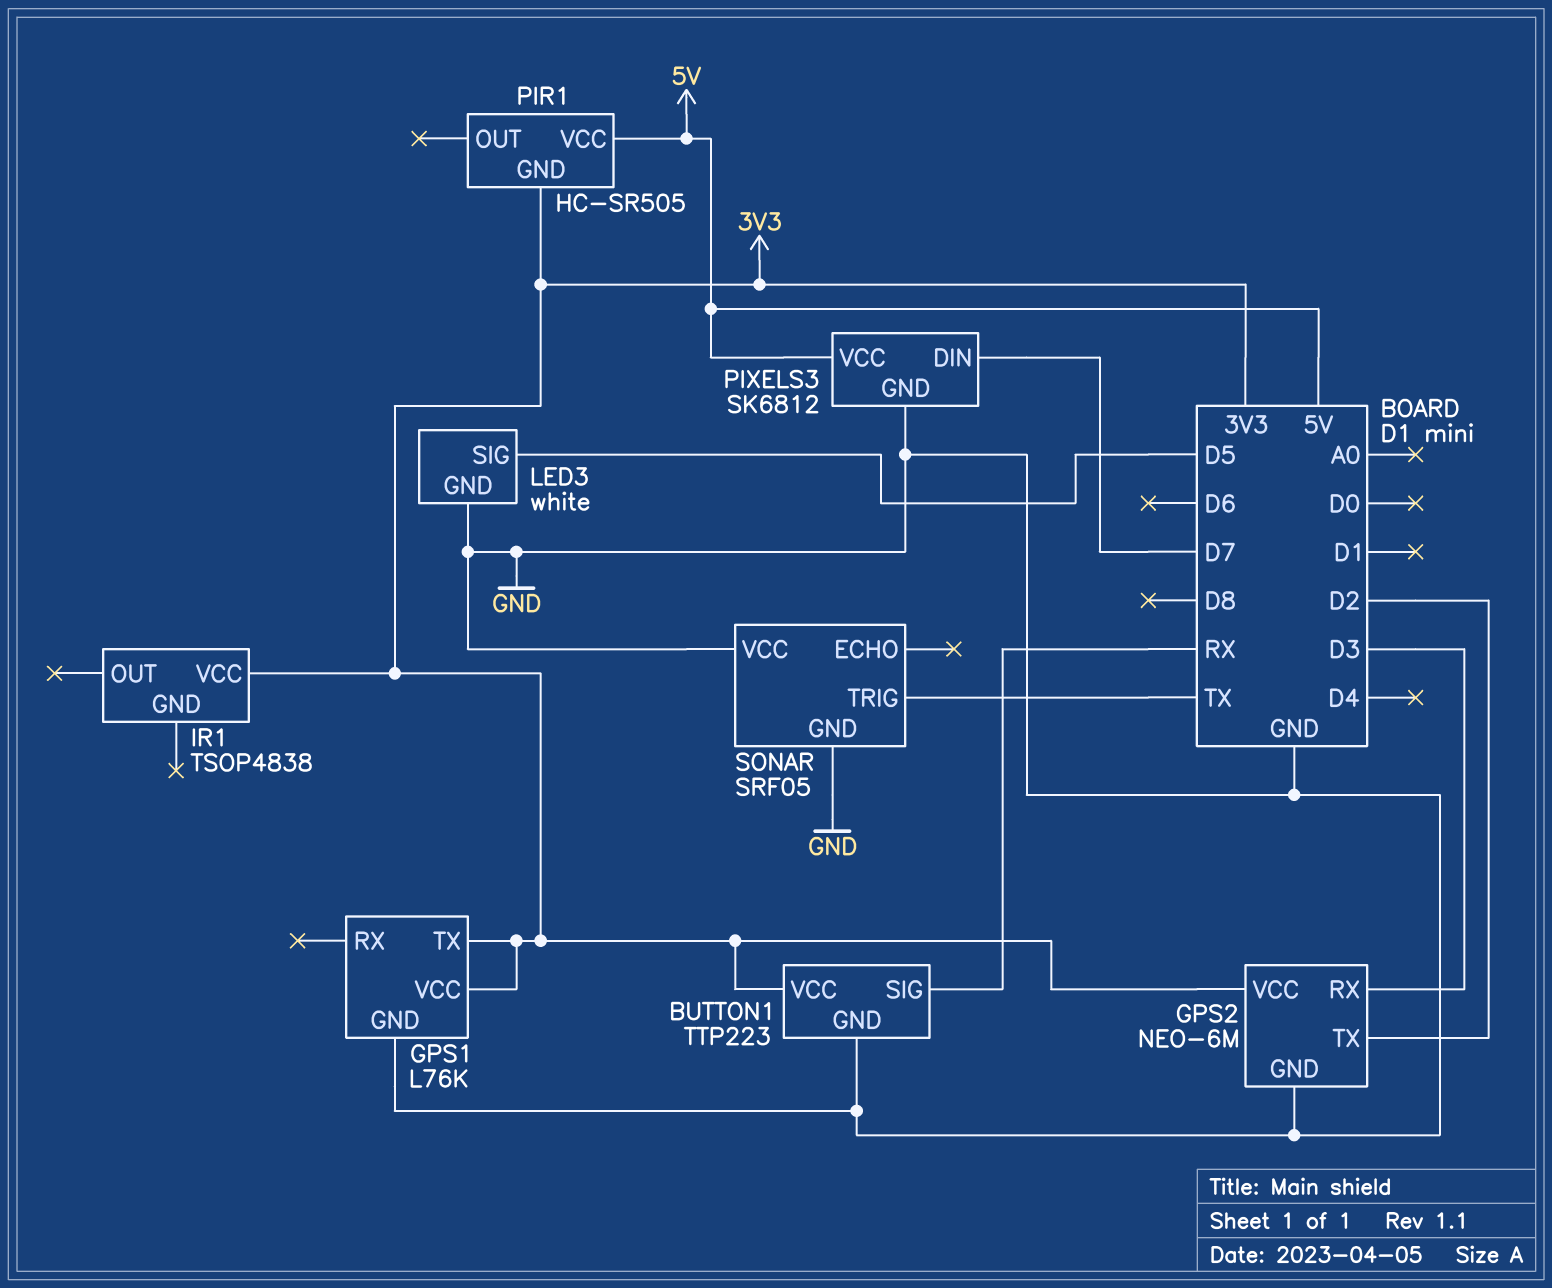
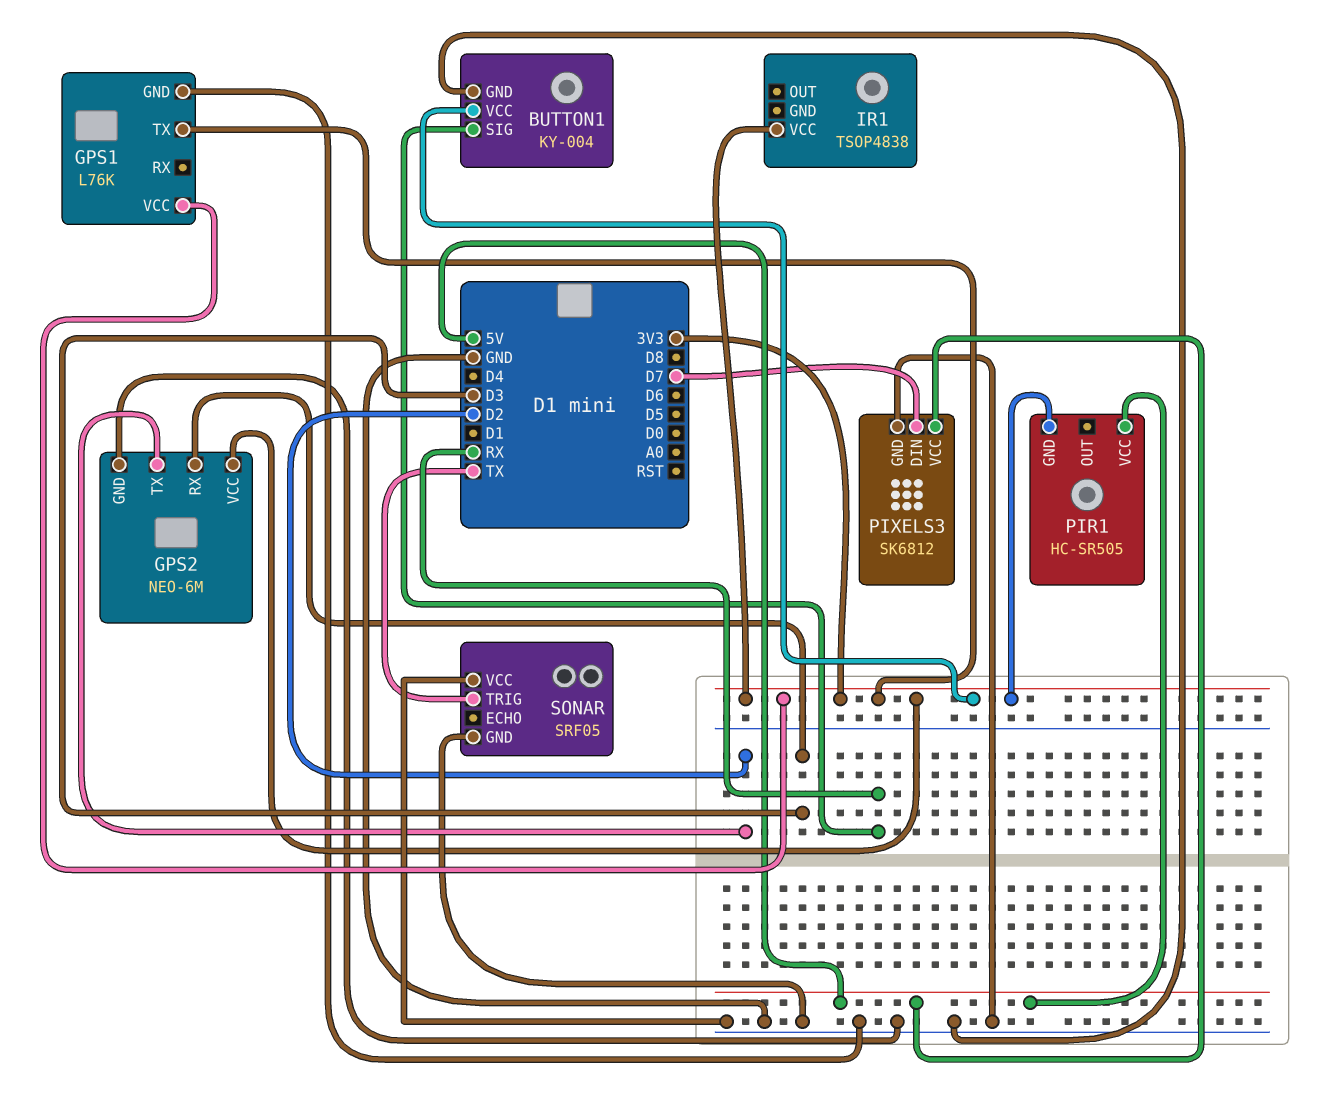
BUTTON1: TTP223 -> KY-004
LED3: white -> none
LED3 pin GND: GND -> none
LED3 pin SIG: D5 -> none

